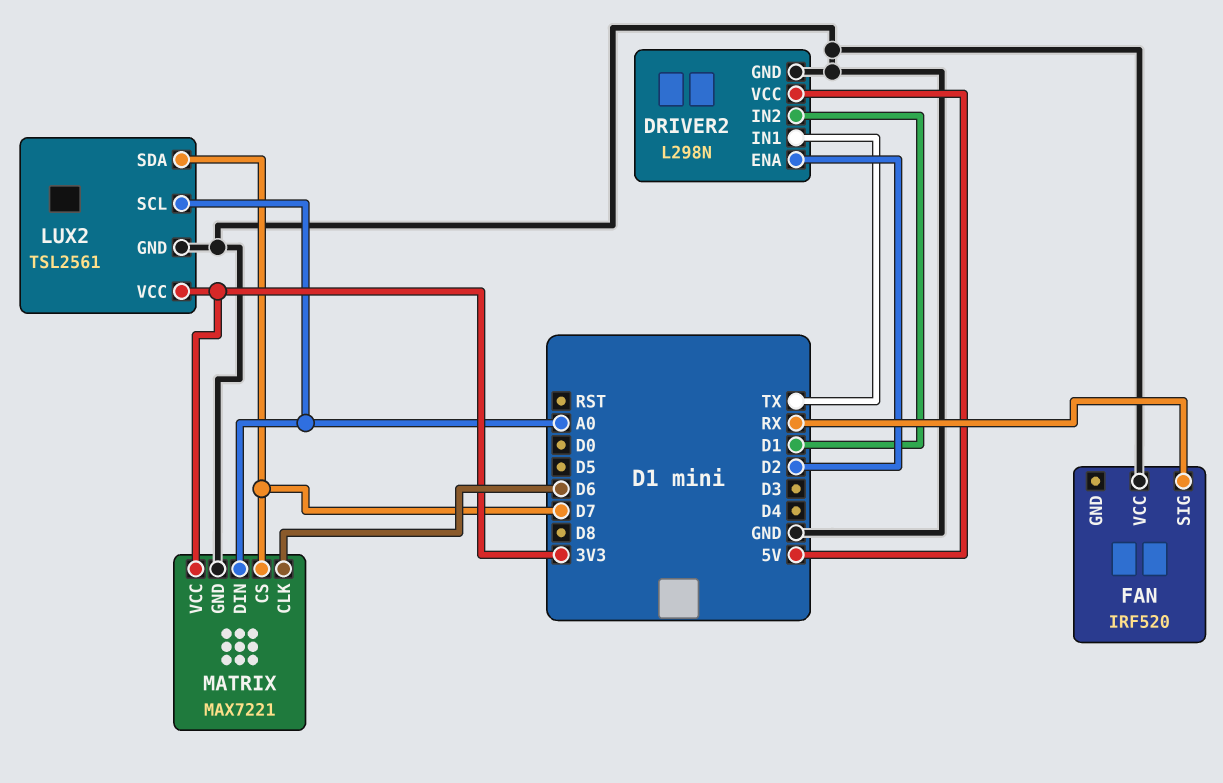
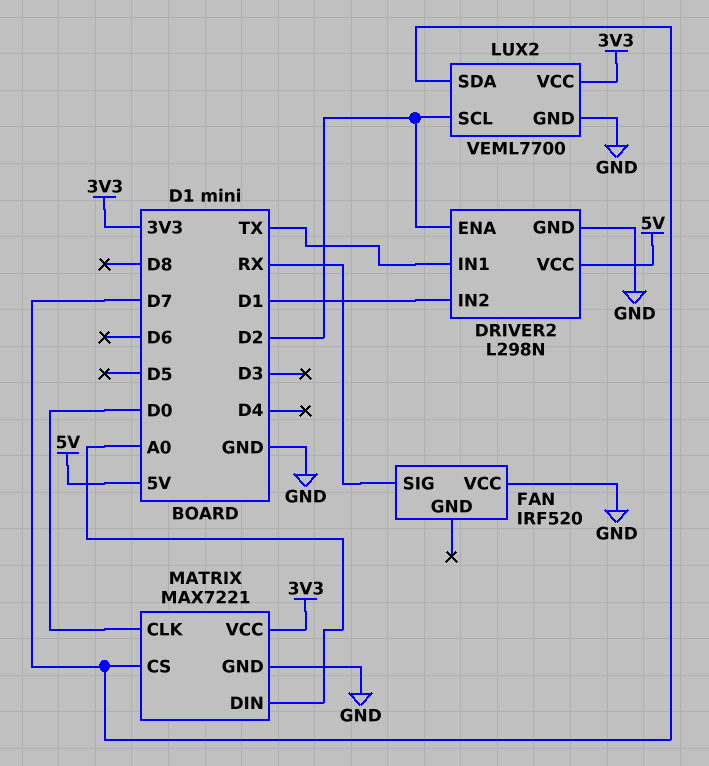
LUX2: TSL2561 -> VEML7700
LUX2 pin SCL: A0 -> D2
MATRIX pin CLK: D6 -> D0

